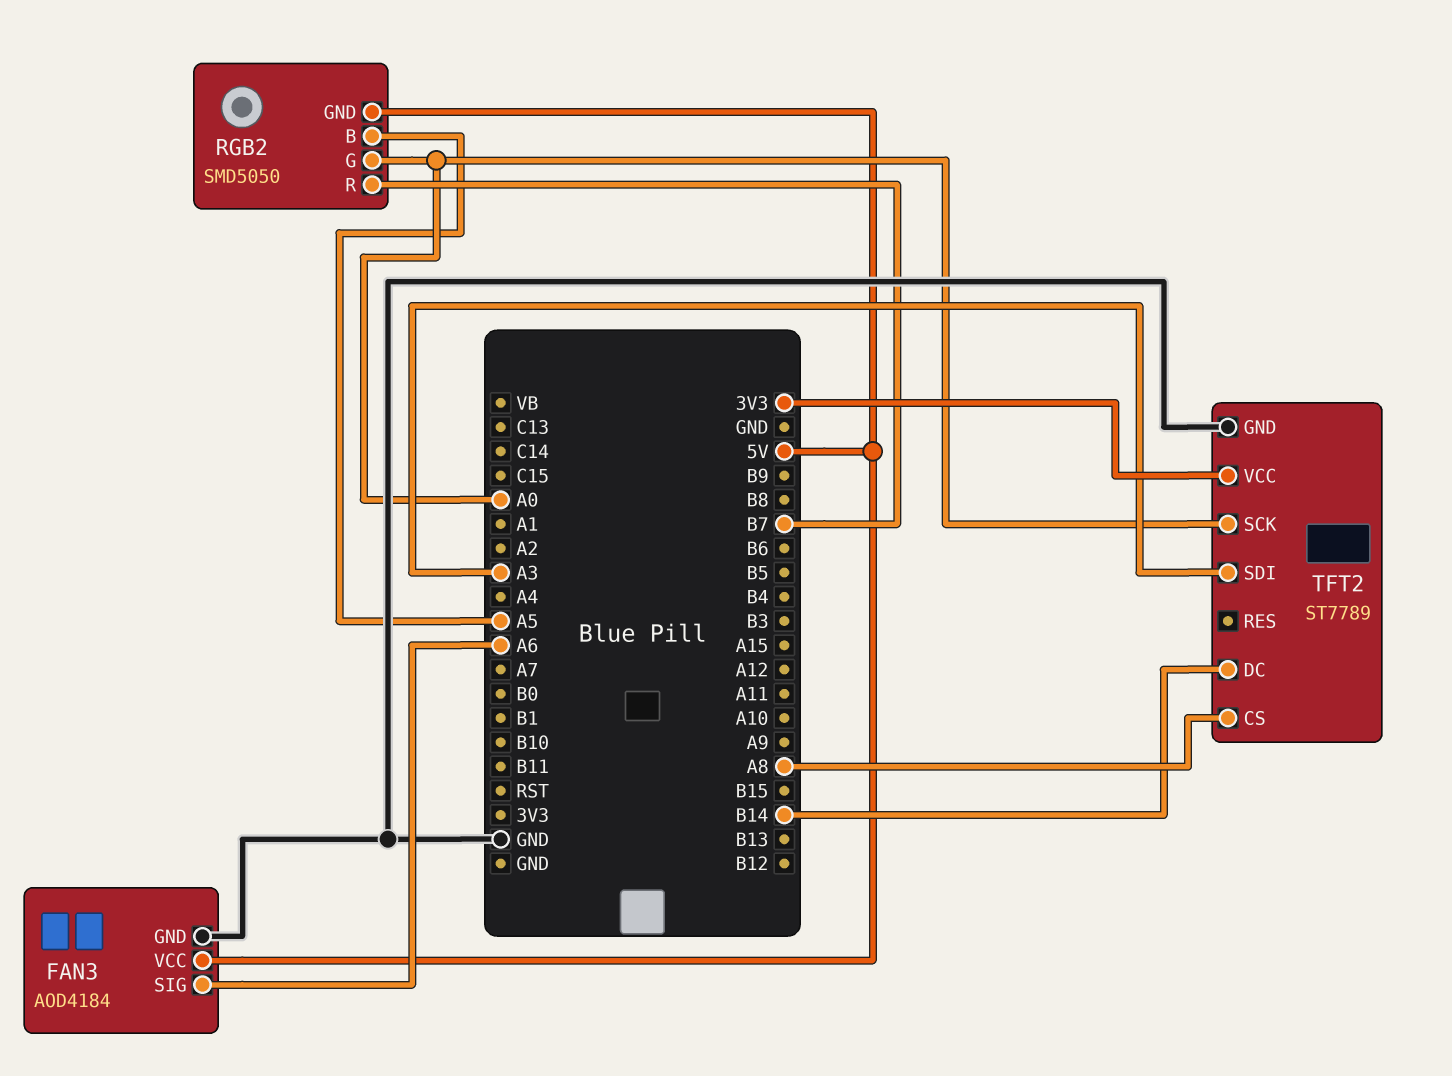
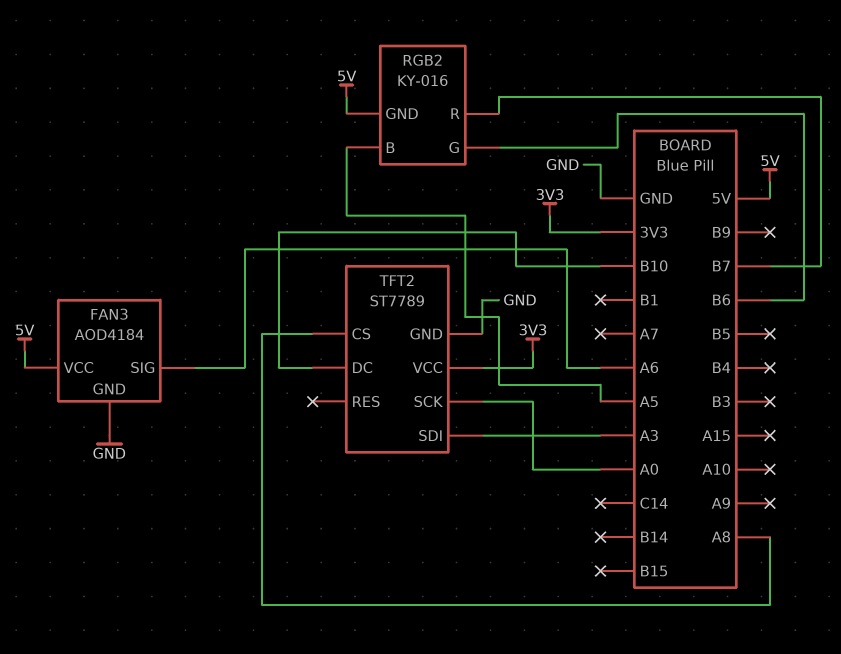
RGB2: SMD5050 -> KY-016
RGB2 pin G: A0 -> B6
TFT2 pin DC: B14 -> B10

